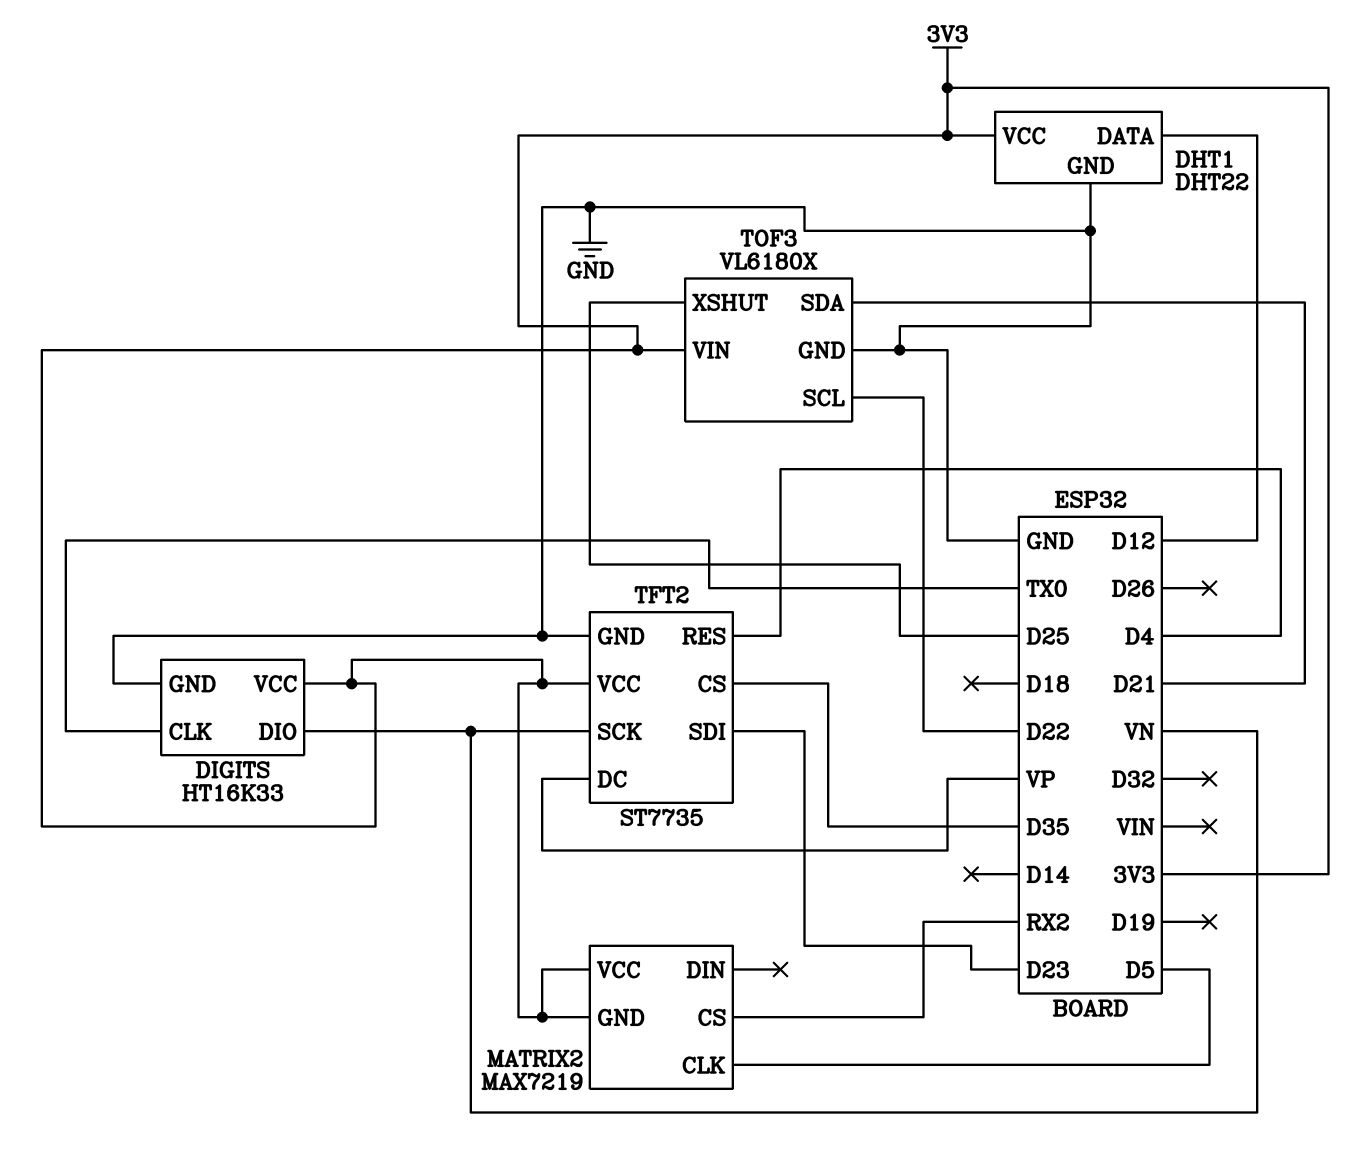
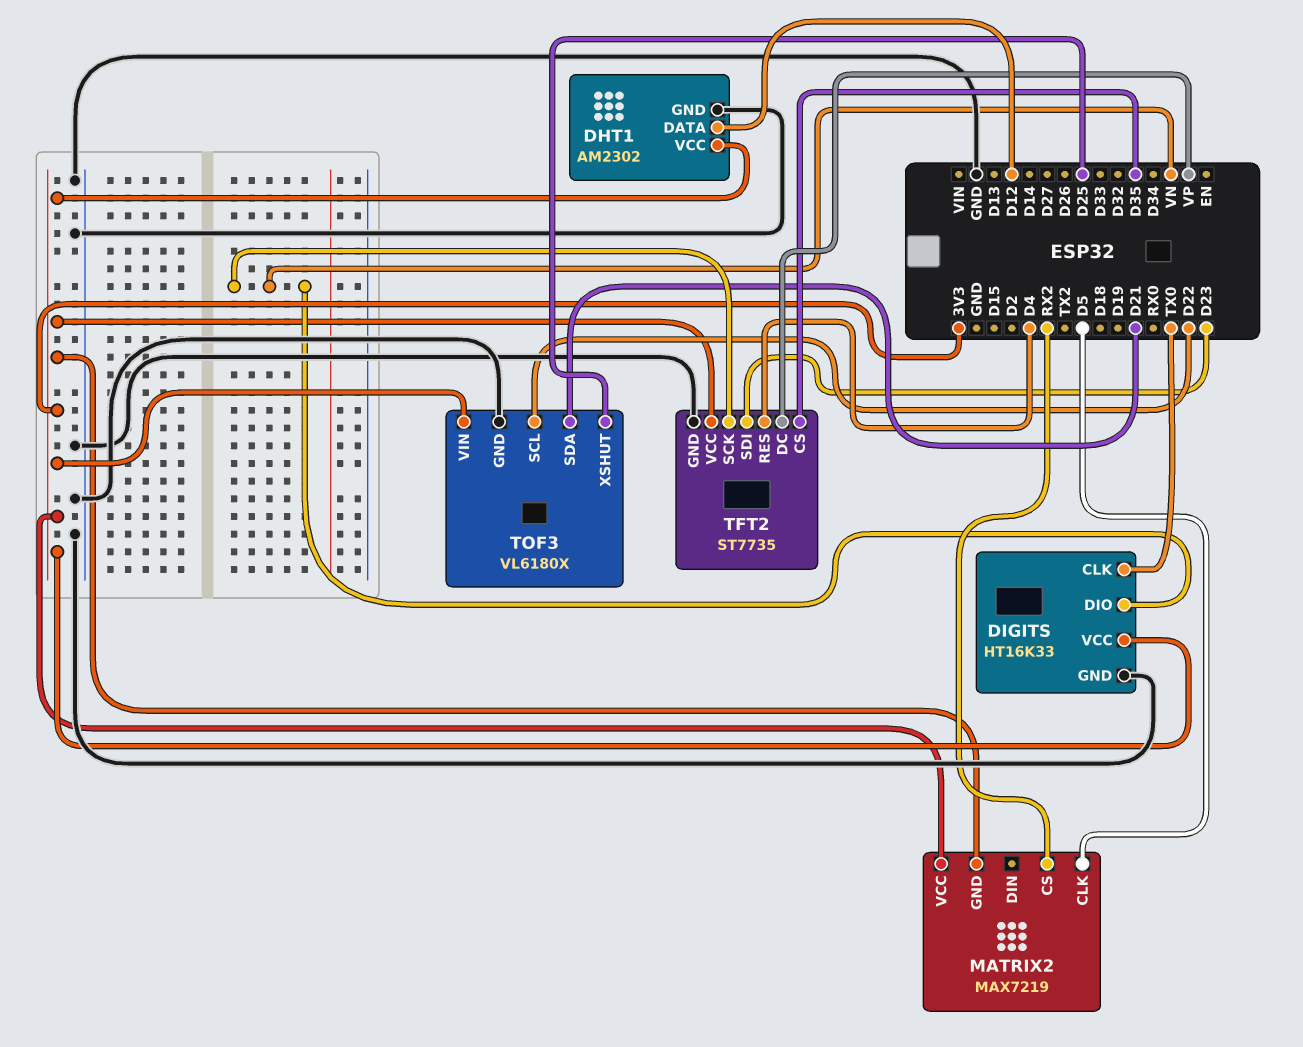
DHT1: DHT22 -> AM2302

